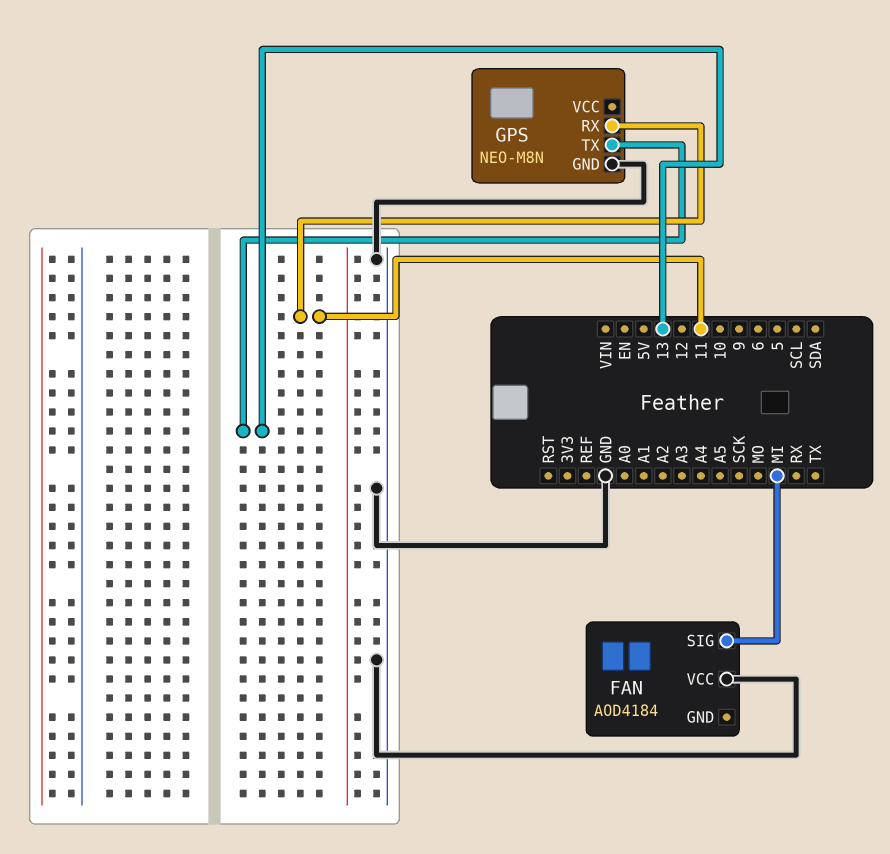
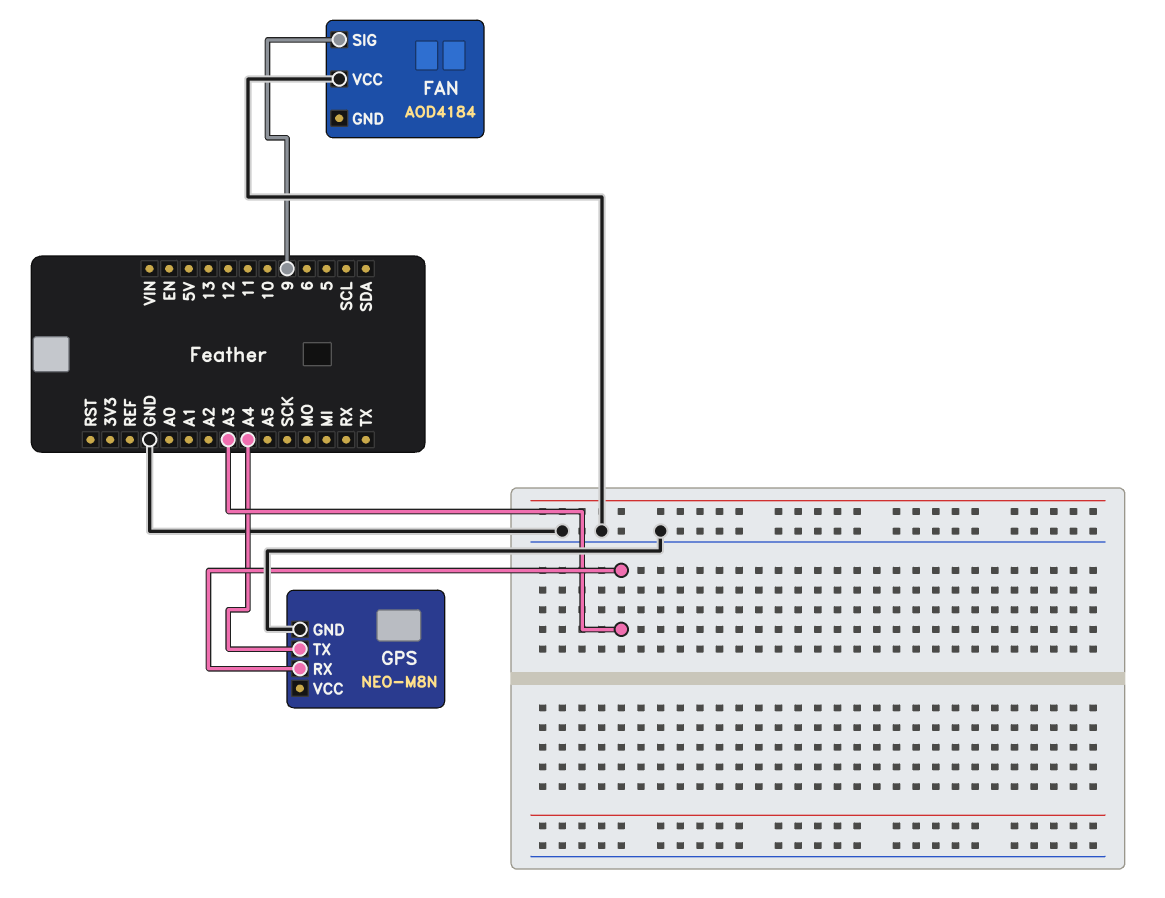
FAN pin SIG: MI -> 9
GPS pin RX: 11 -> A3
GPS pin TX: 13 -> A4

